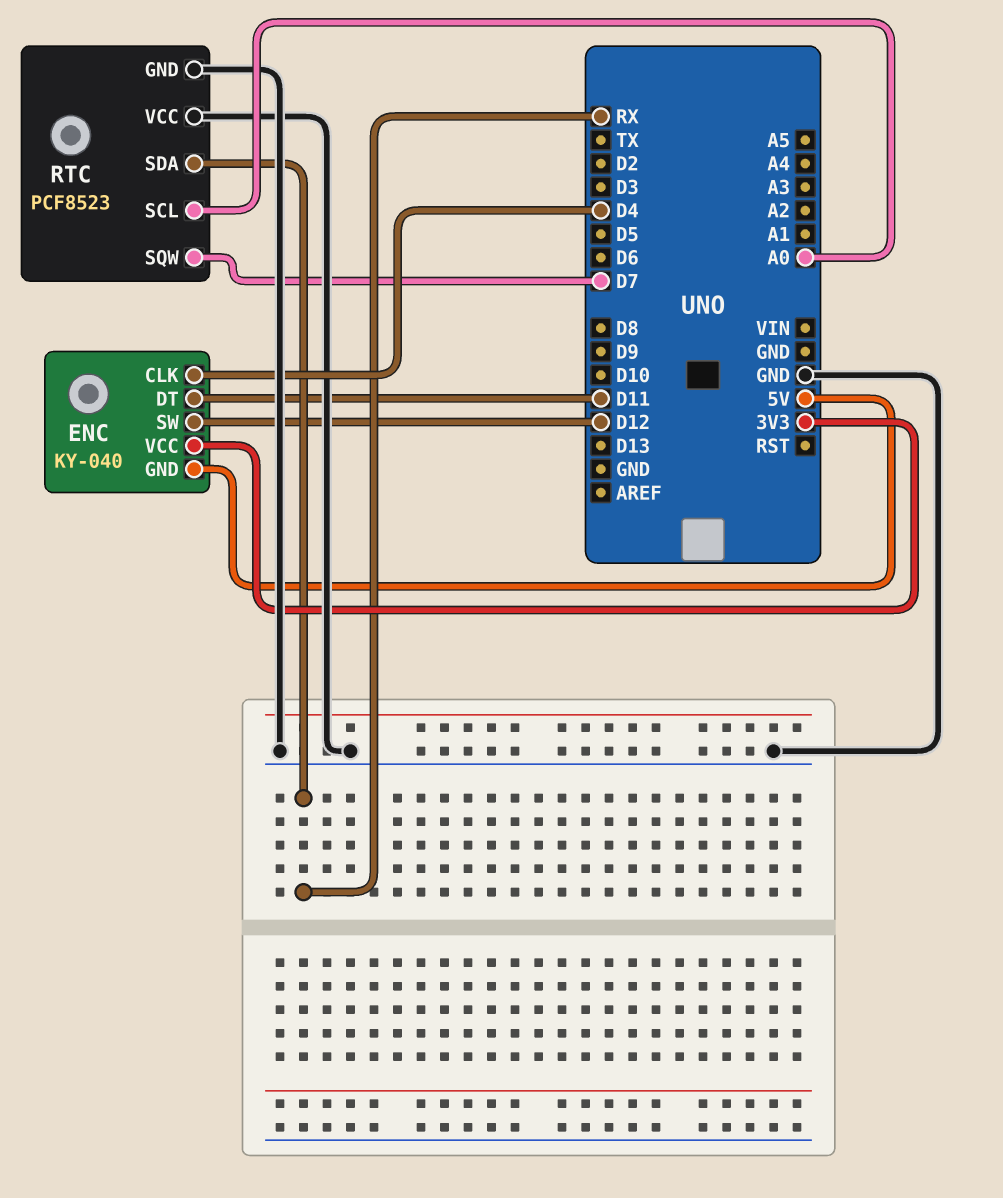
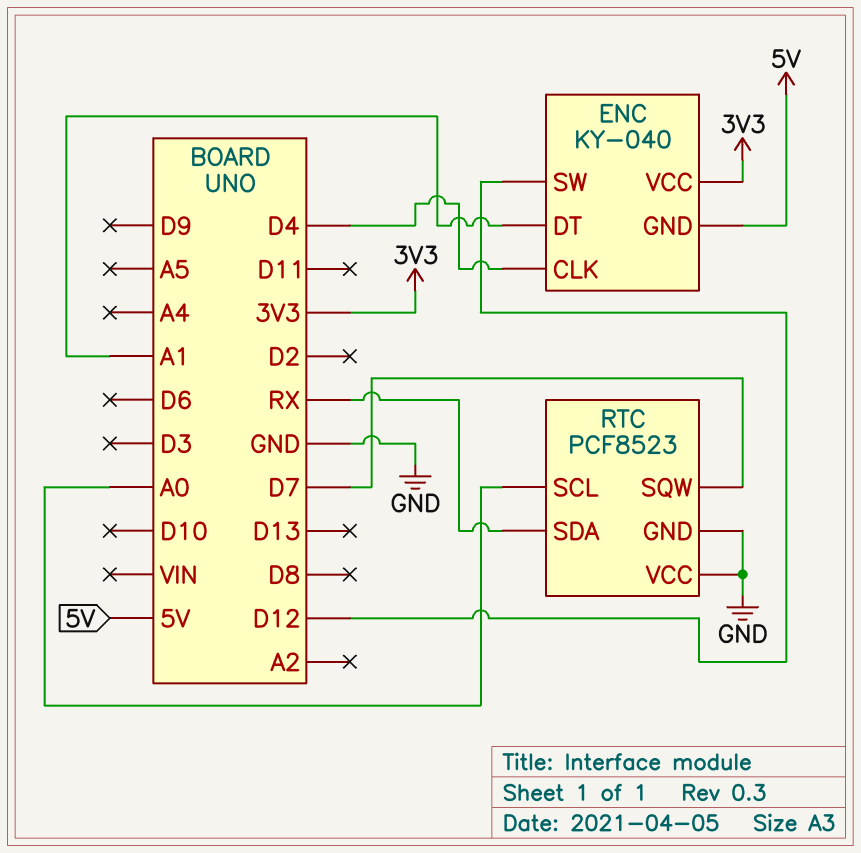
ENC pin DT: D11 -> A1

